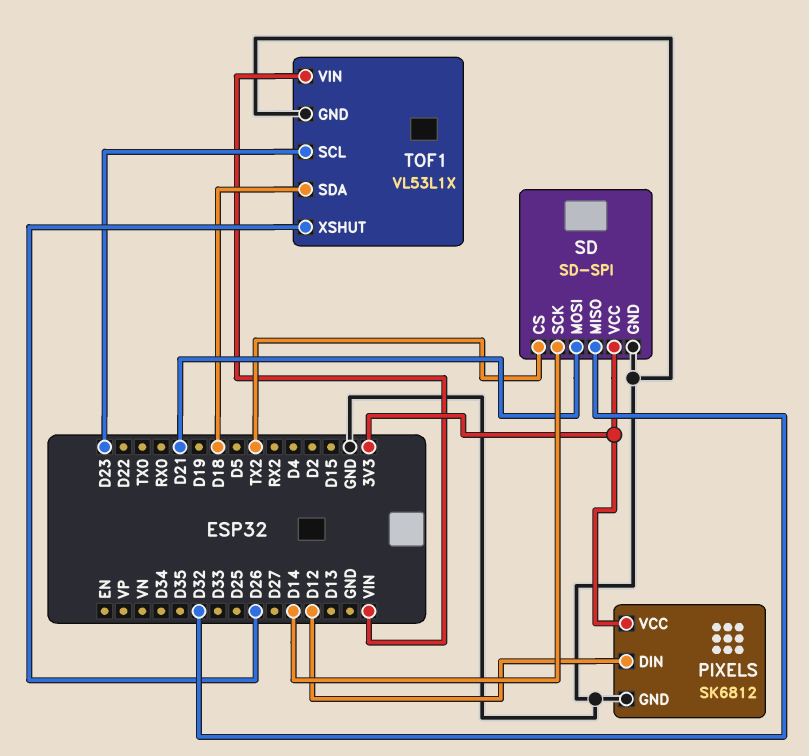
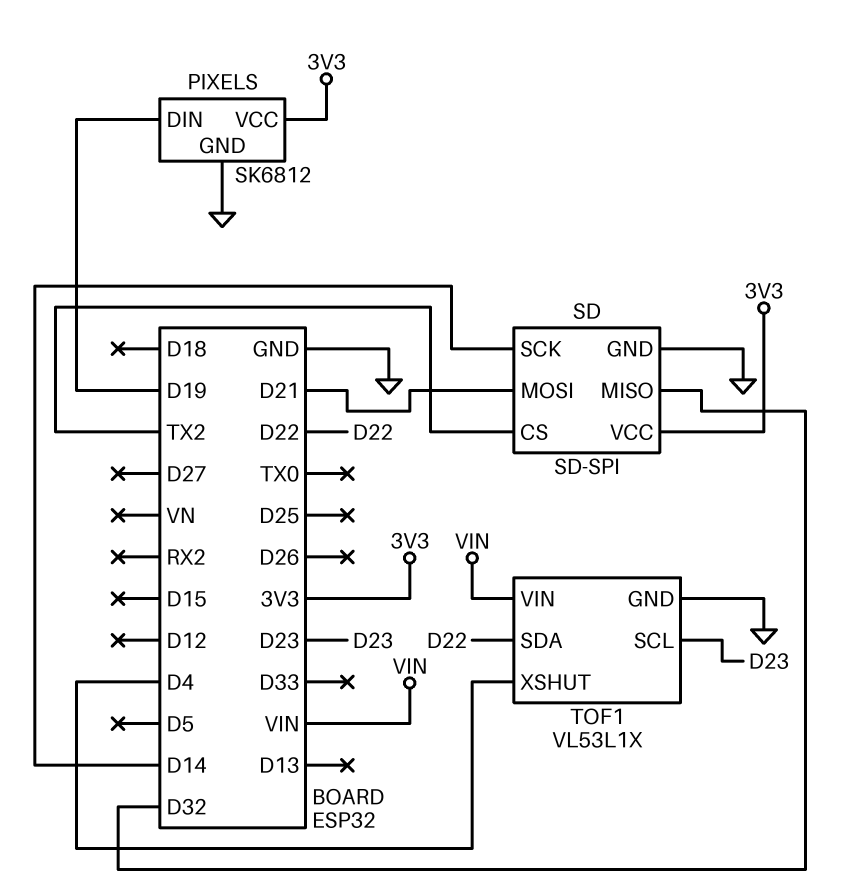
PIXELS pin DIN: D12 -> D19
TOF1 pin SDA: D18 -> D22
TOF1 pin XSHUT: D26 -> D4

